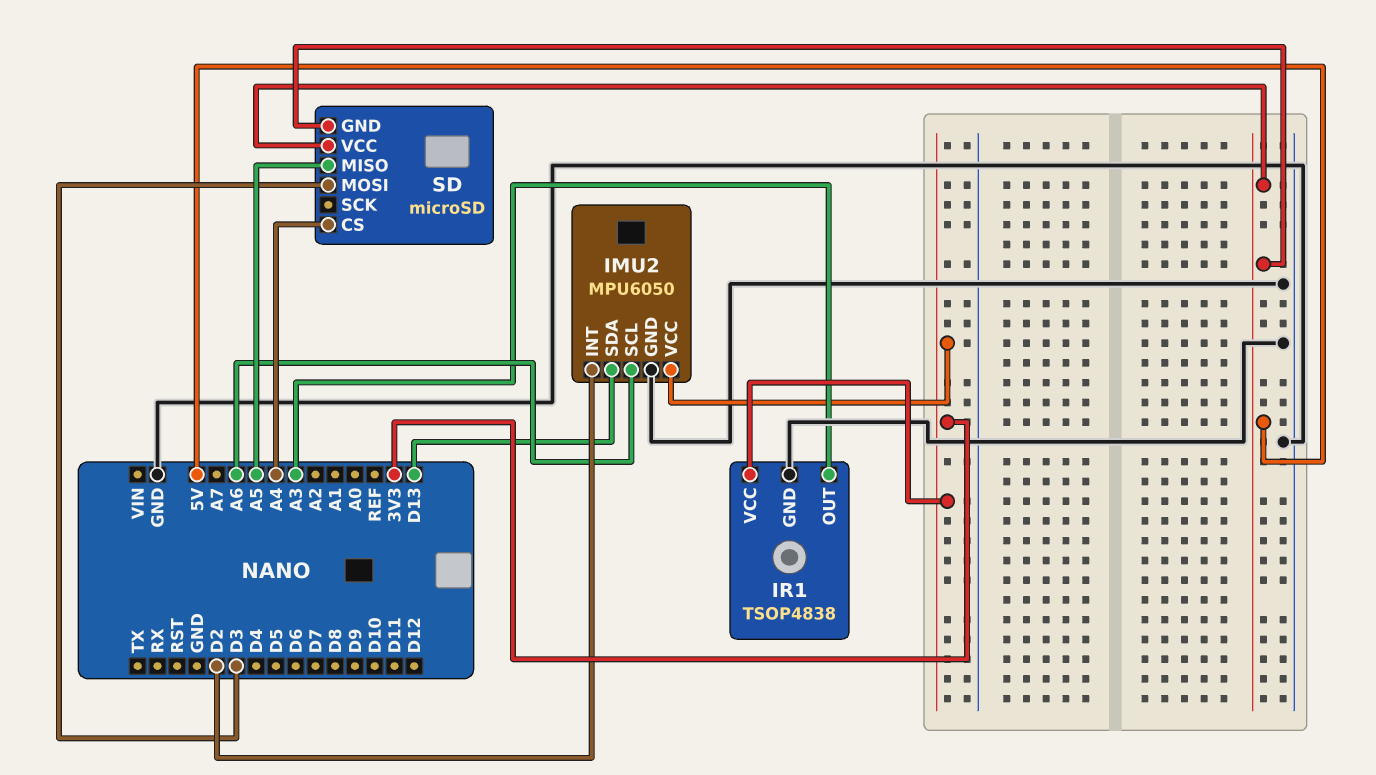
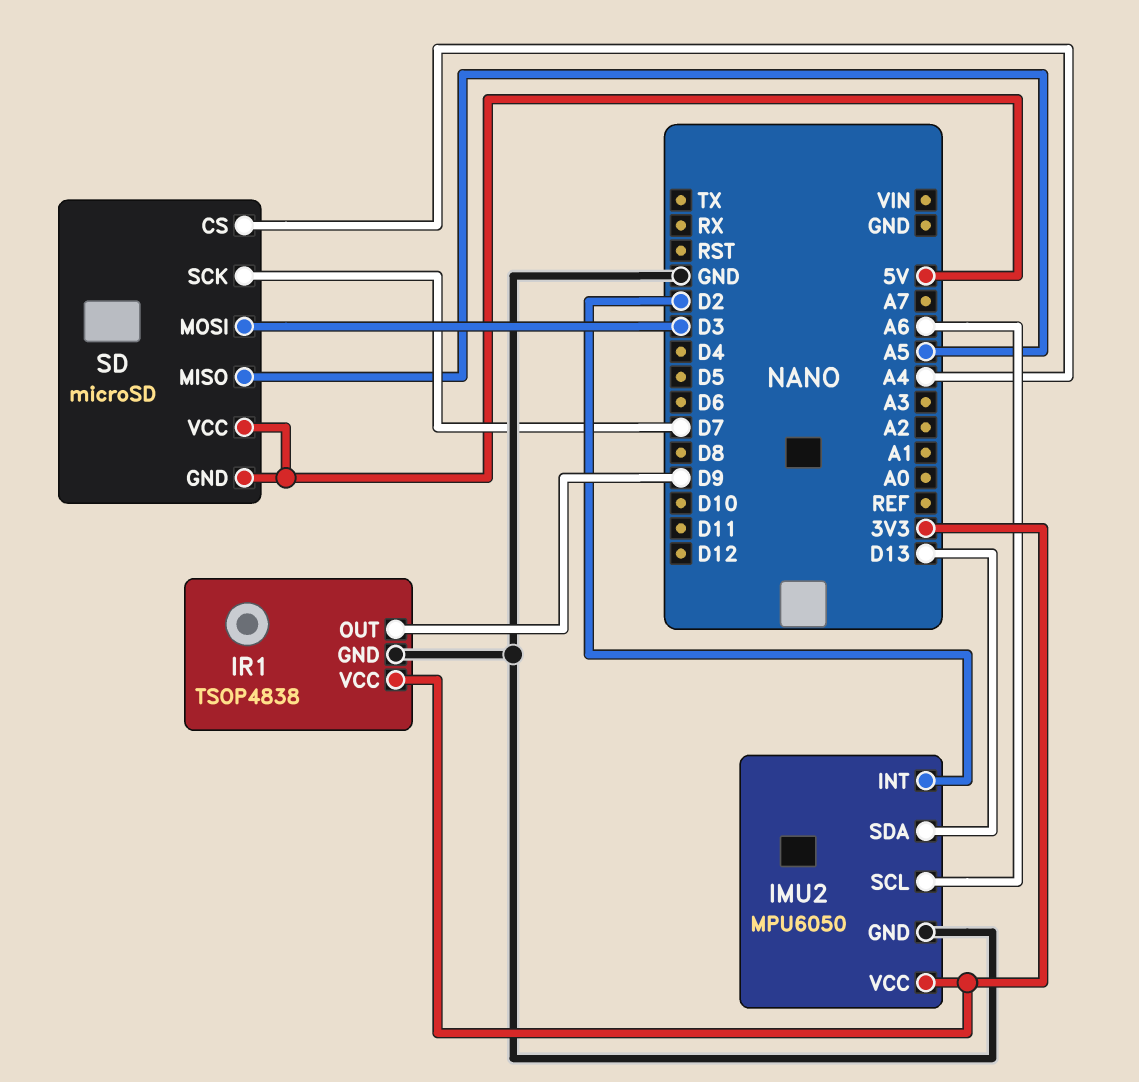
IR1 pin OUT: A3 -> D9
SD pin SCK: none -> D7

